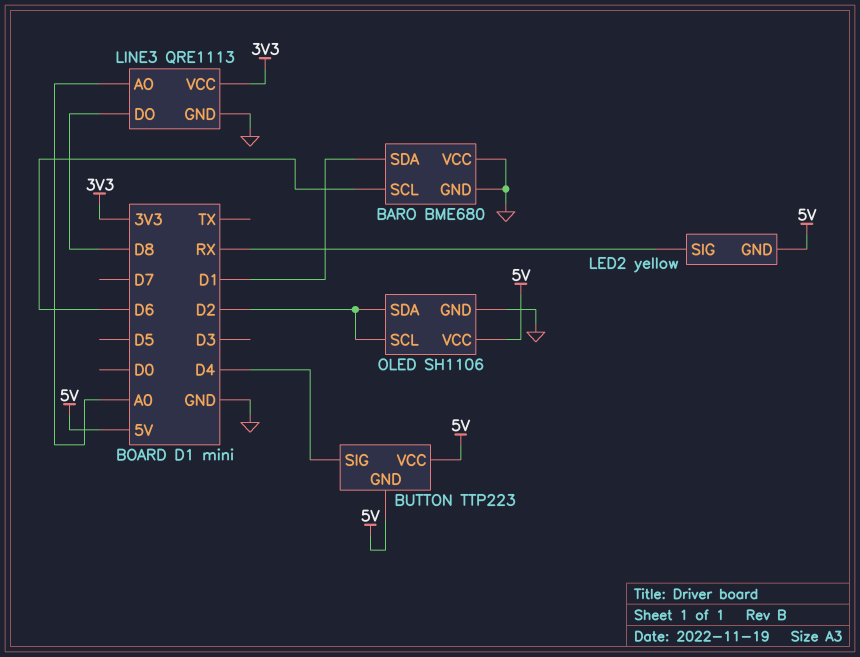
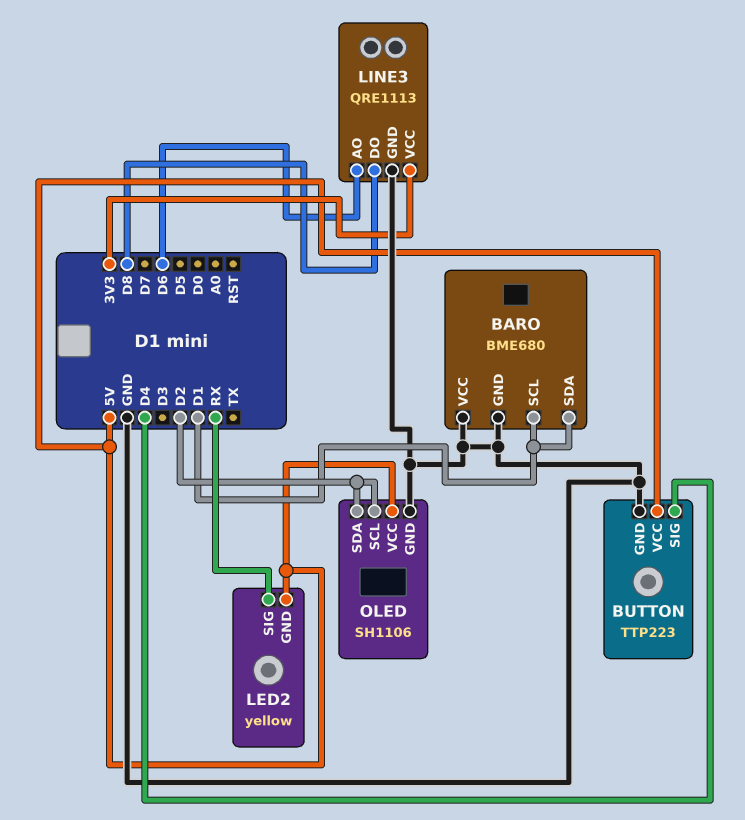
BARO pin SCL: D6 -> D1
BUTTON pin GND: 5V -> GND
LINE3 pin AO: A0 -> D6

